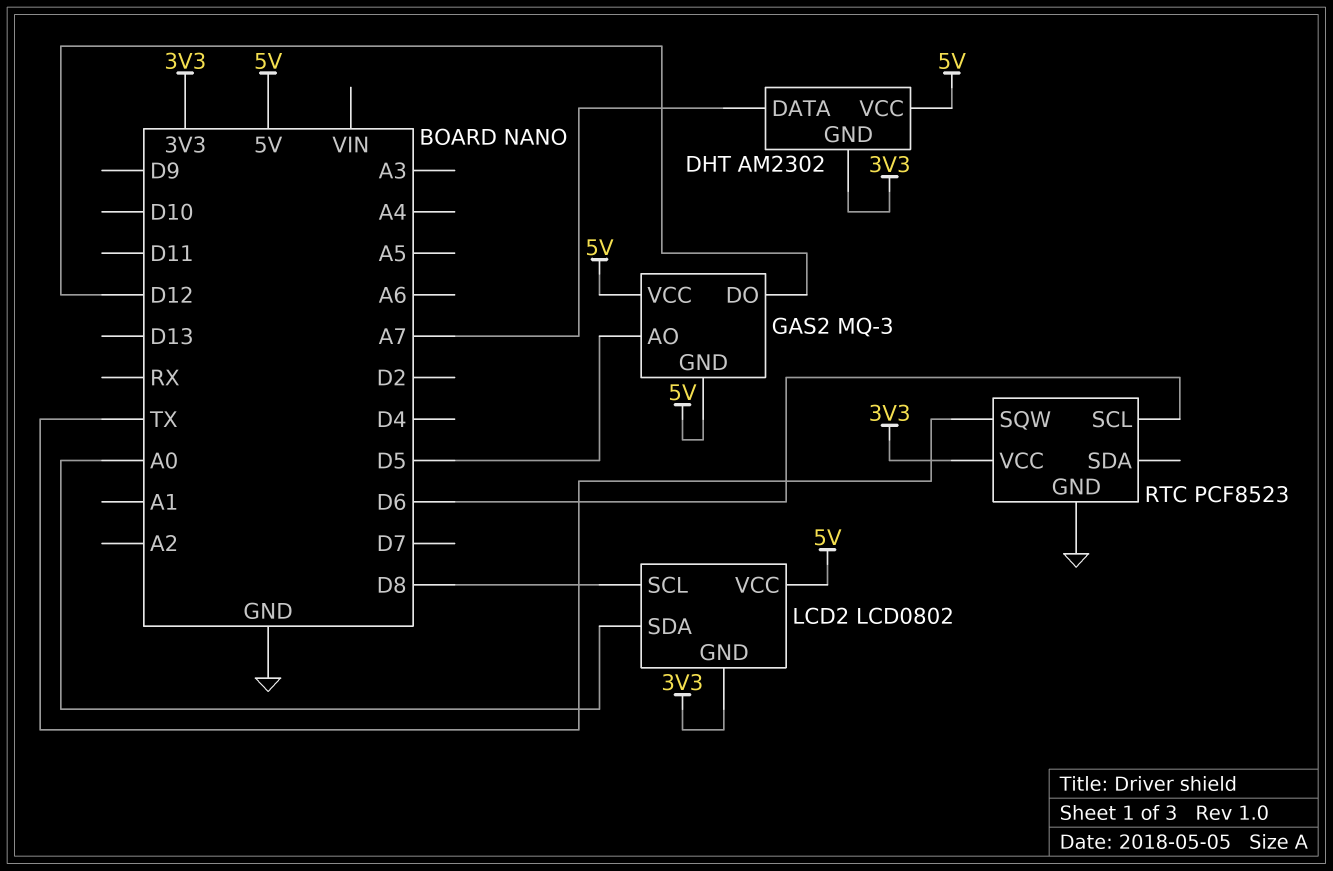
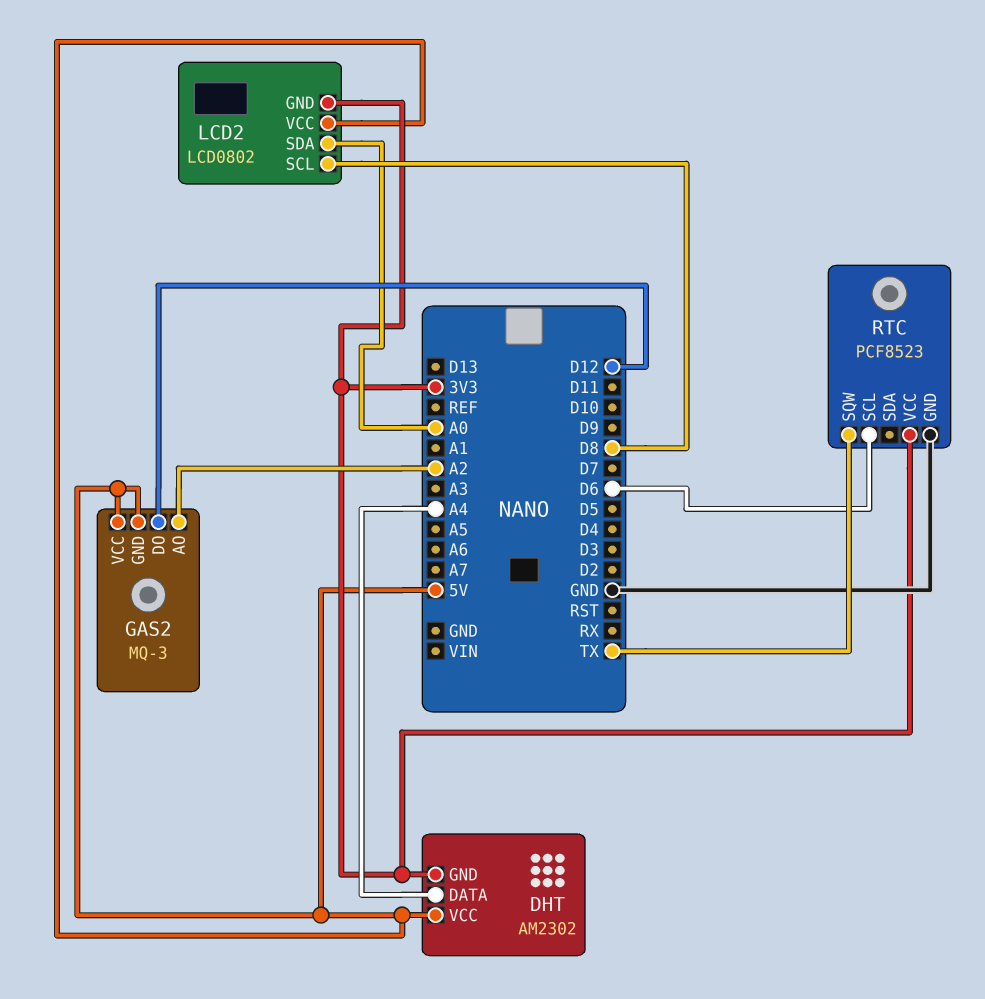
DHT pin DATA: A7 -> A4
GAS2 pin AO: D5 -> A2

